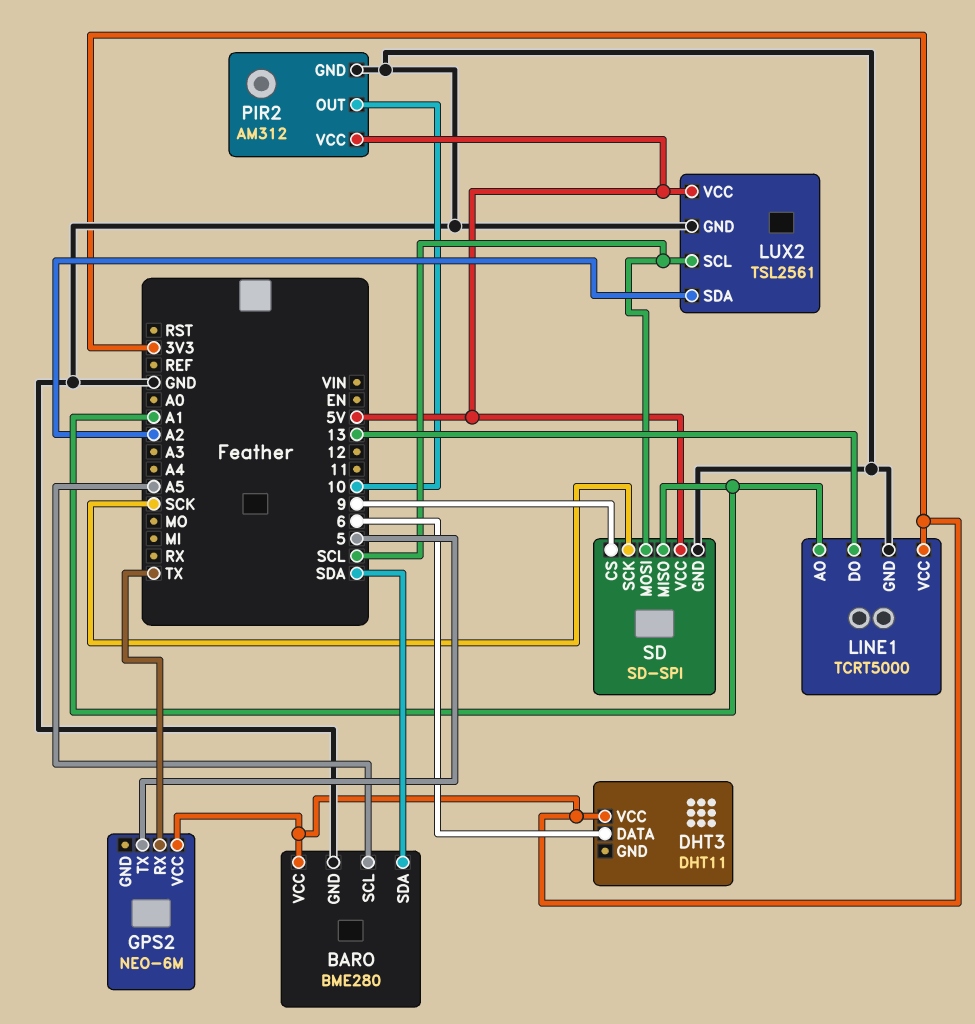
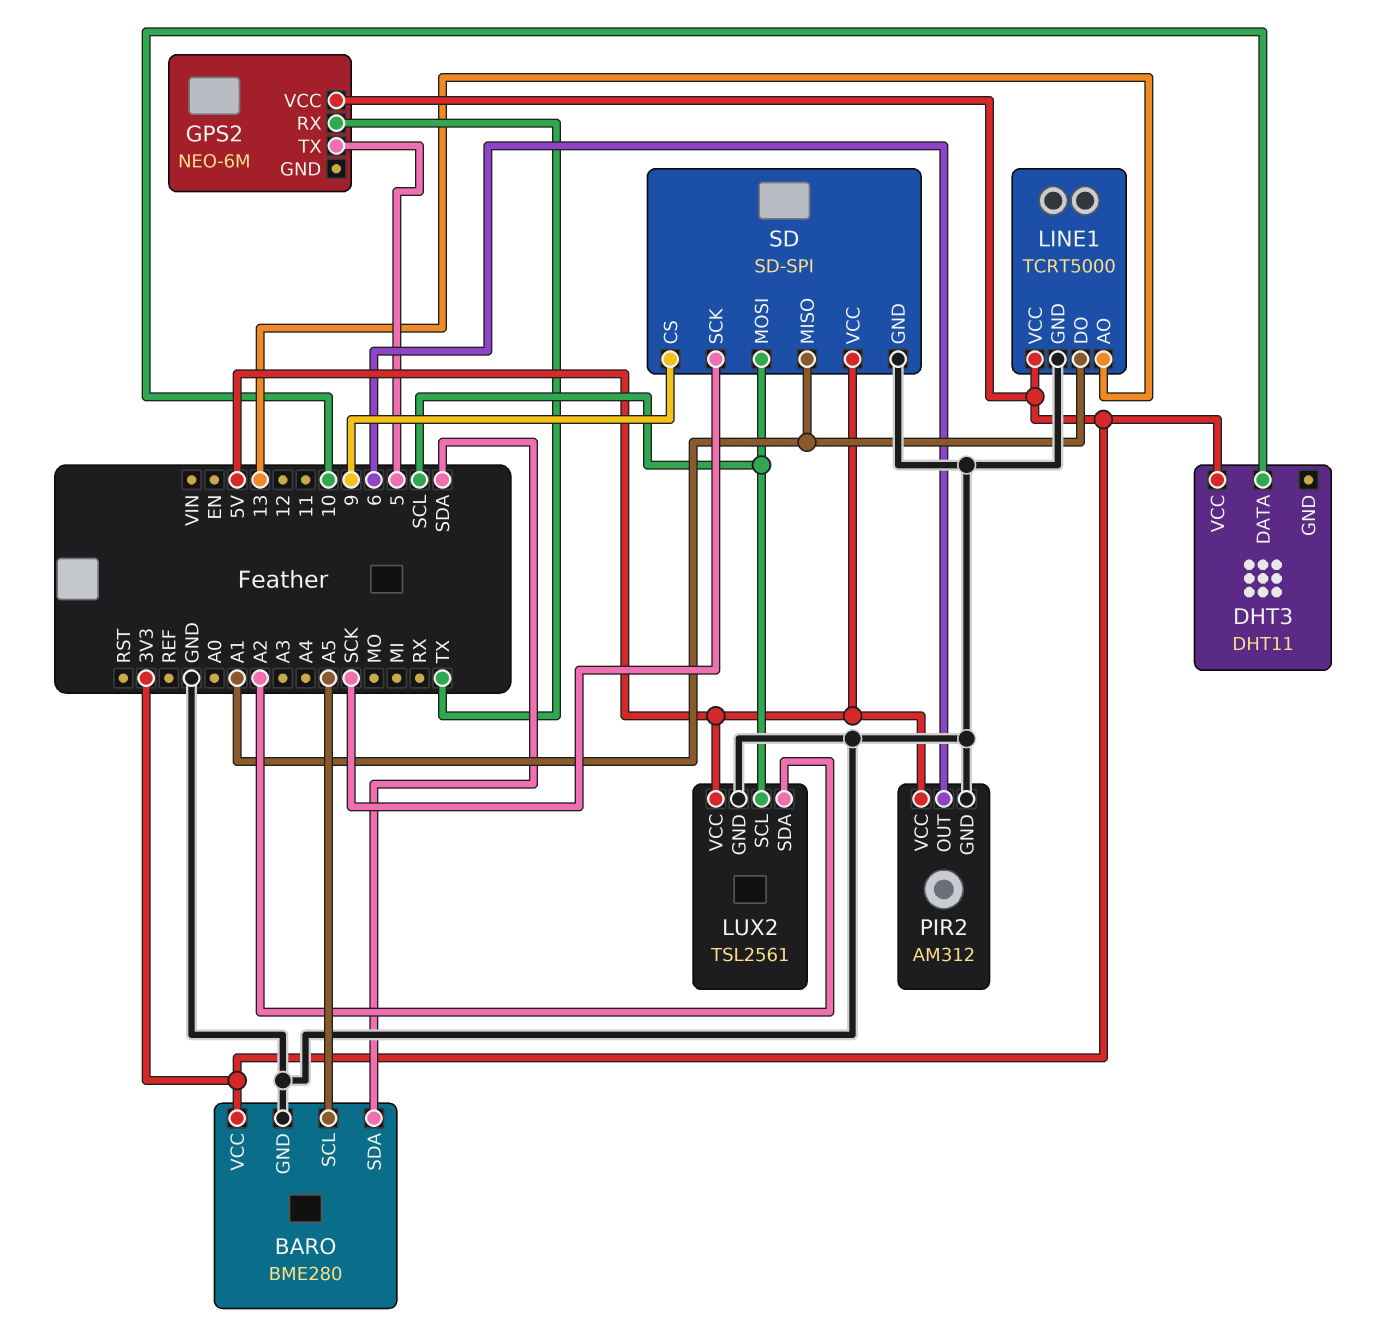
DHT3 pin DATA: 6 -> 10
LINE1 pin AO: A1 -> 13
LINE1 pin DO: 13 -> A1
PIR2 pin OUT: 10 -> 6

